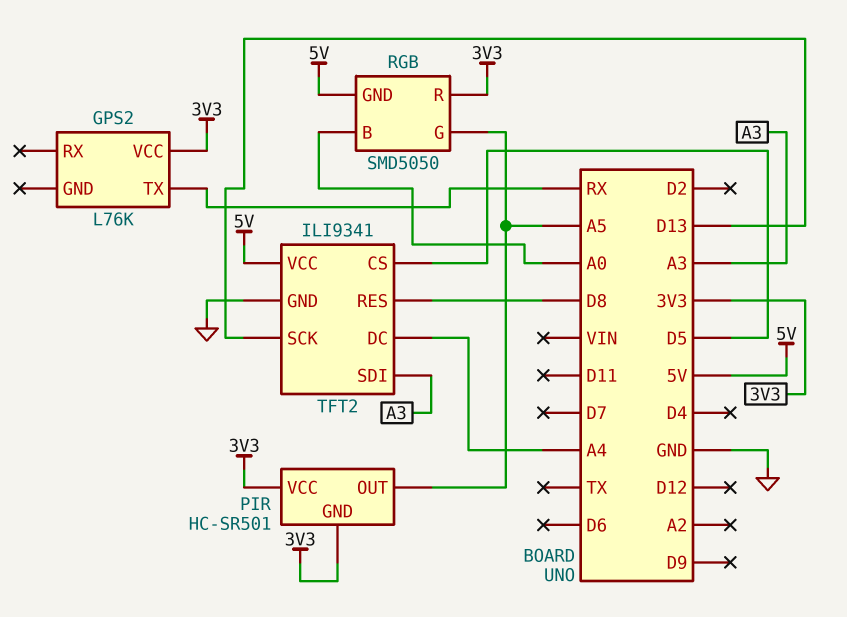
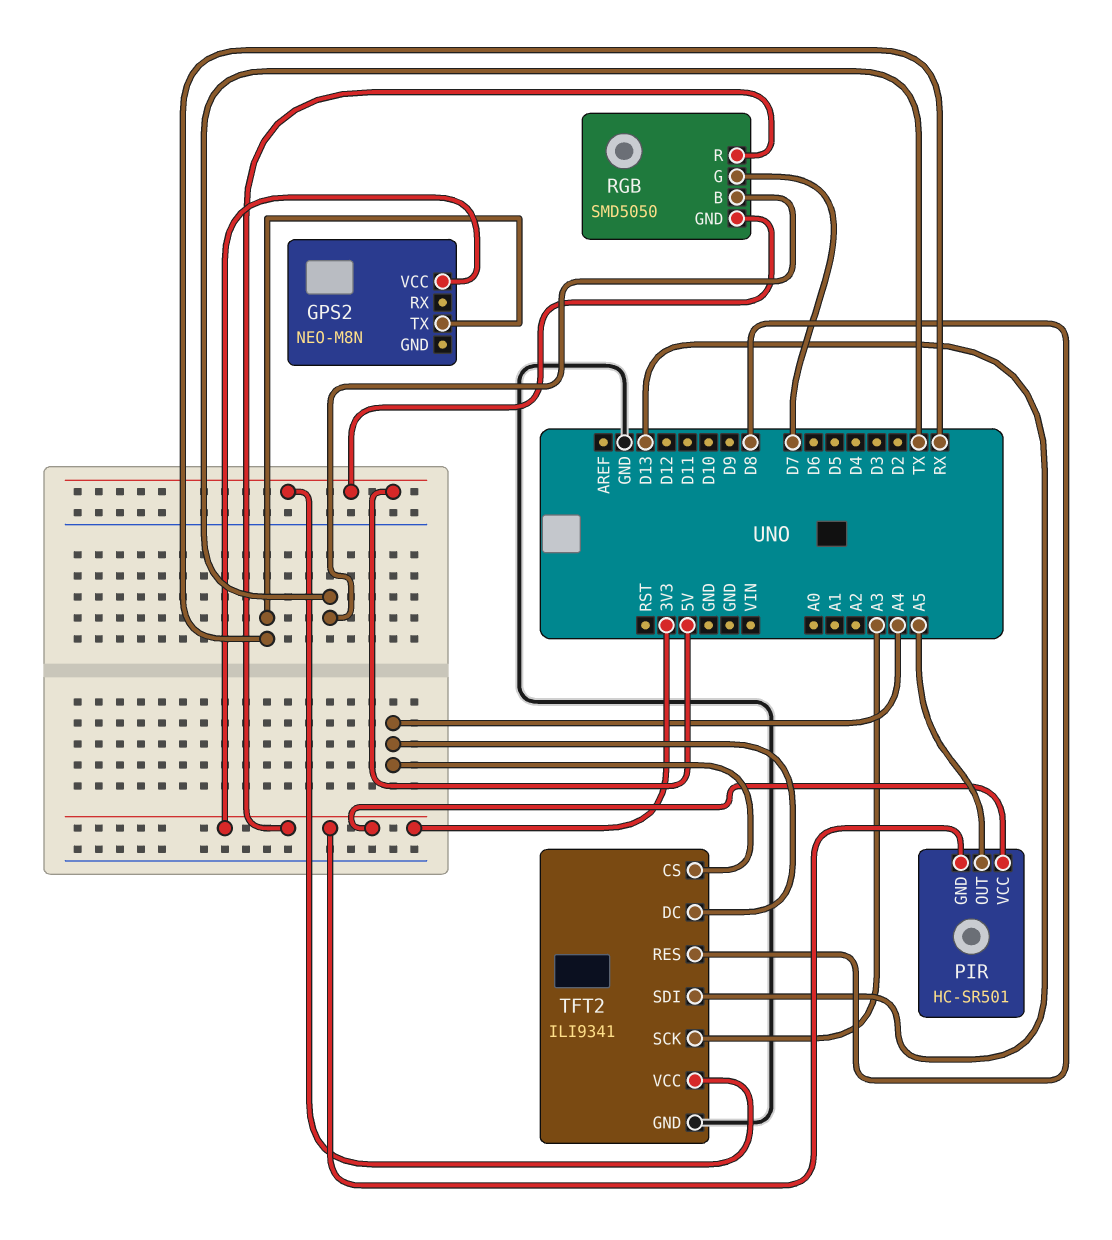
GPS2: L76K -> NEO-M8N
RGB pin B: A0 -> TX
RGB pin G: A5 -> D7
TFT2 pin CS: D5 -> A4
TFT2 pin SCK: D13 -> A3
TFT2 pin SDI: A3 -> D13

